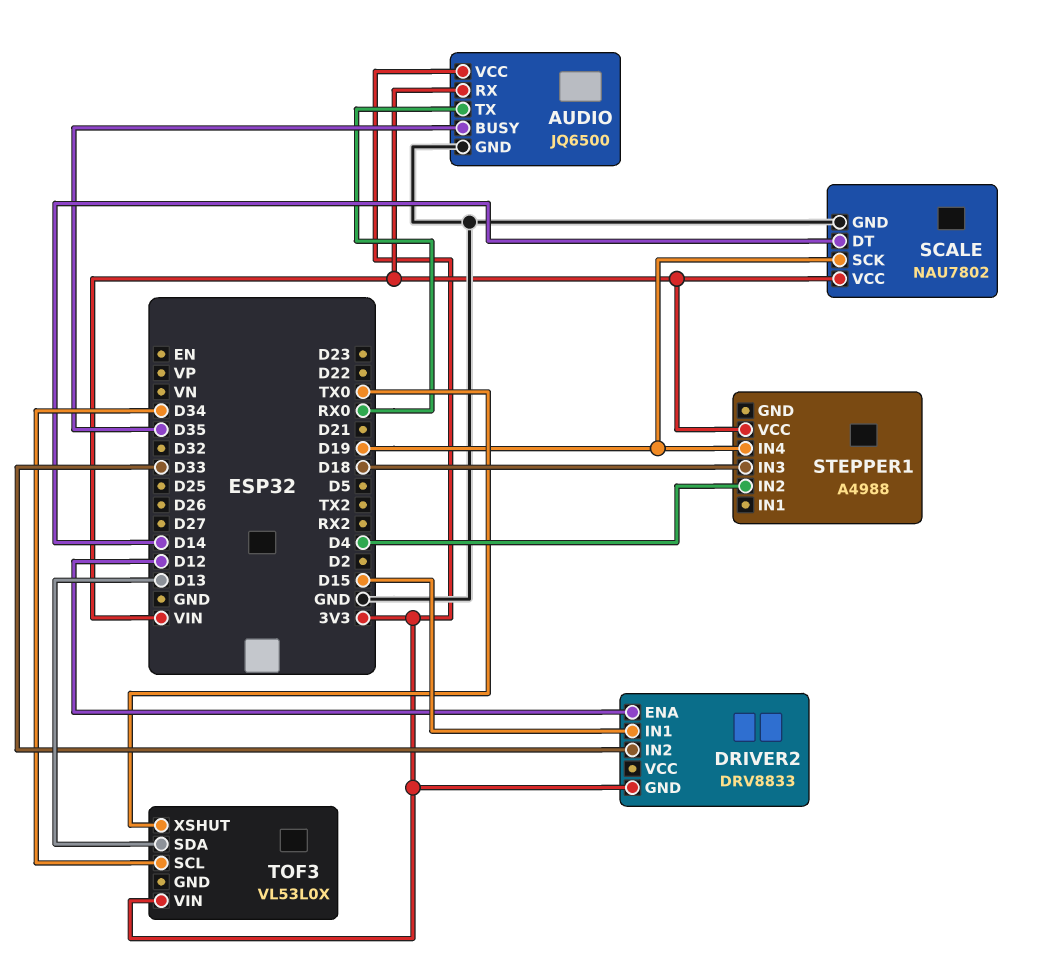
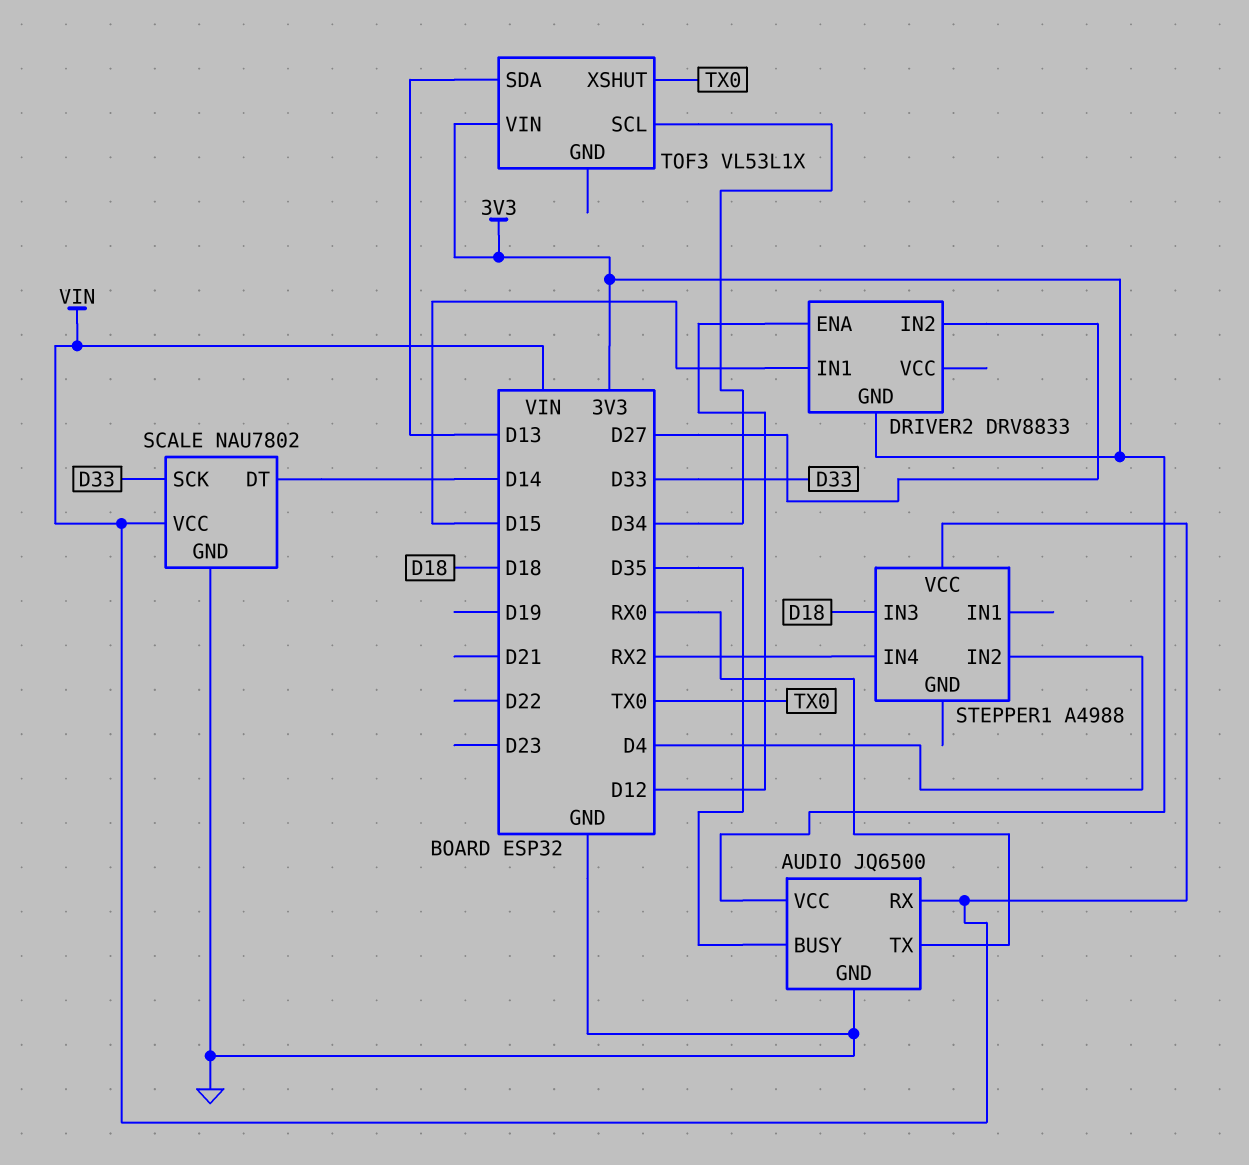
DRIVER2 pin IN2: D33 -> D27
SCALE pin SCK: D19 -> D33
STEPPER1 pin IN4: D19 -> RX2
TOF3: VL53L0X -> VL53L1X

